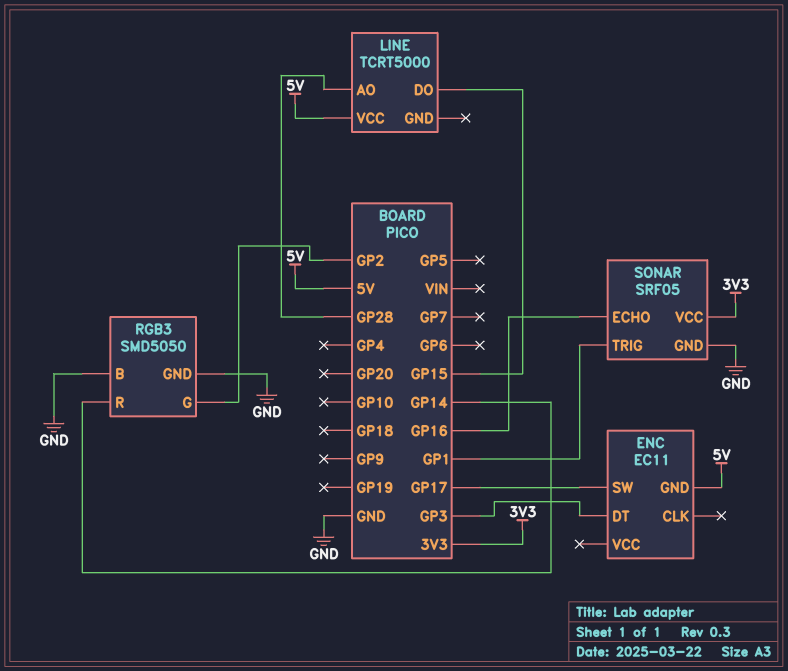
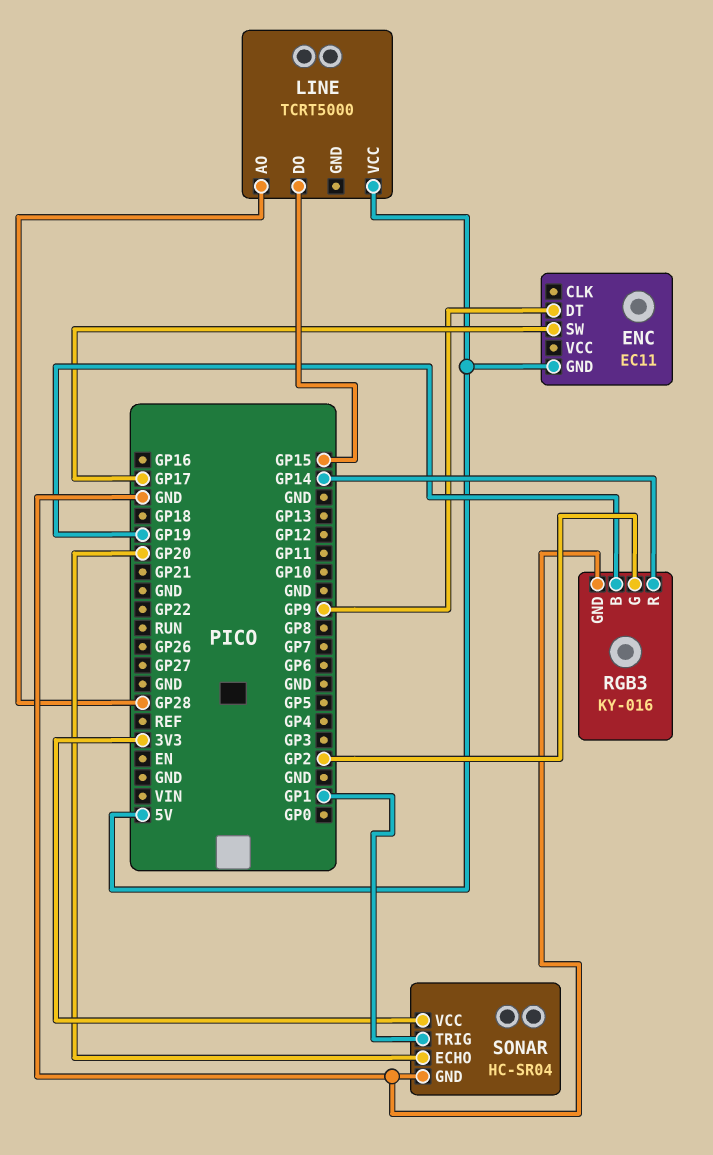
ENC pin DT: GP3 -> GP9
RGB3: SMD5050 -> KY-016
RGB3 pin B: GND -> GP19
SONAR: SRF05 -> HC-SR04
SONAR pin ECHO: GP16 -> GP20

